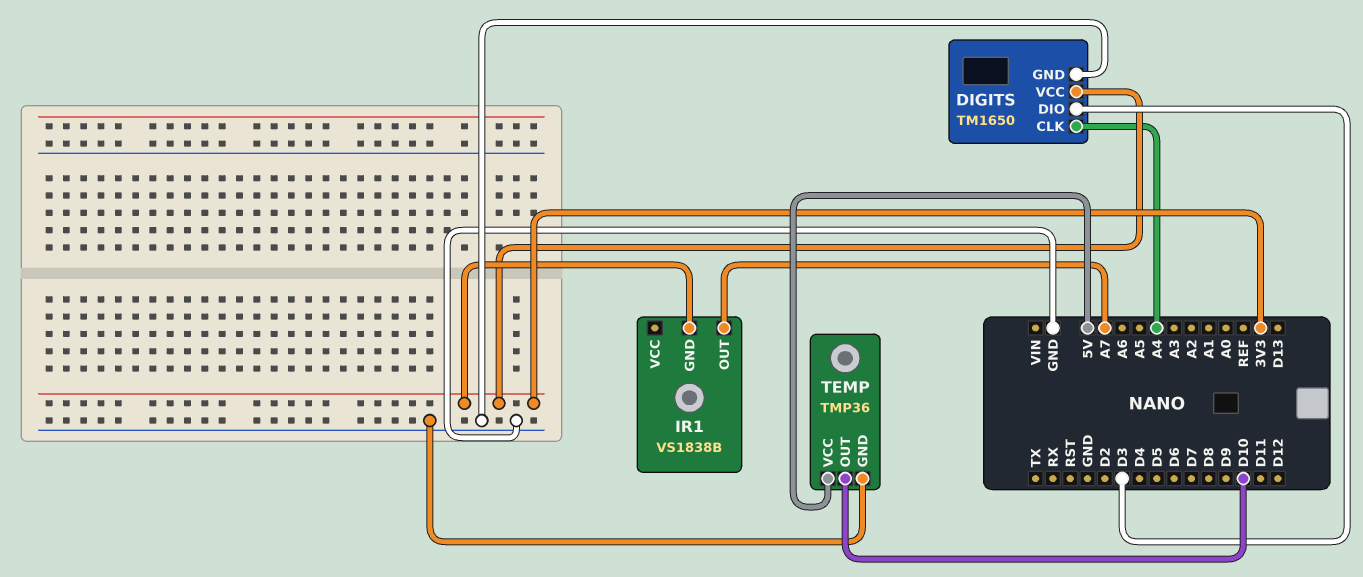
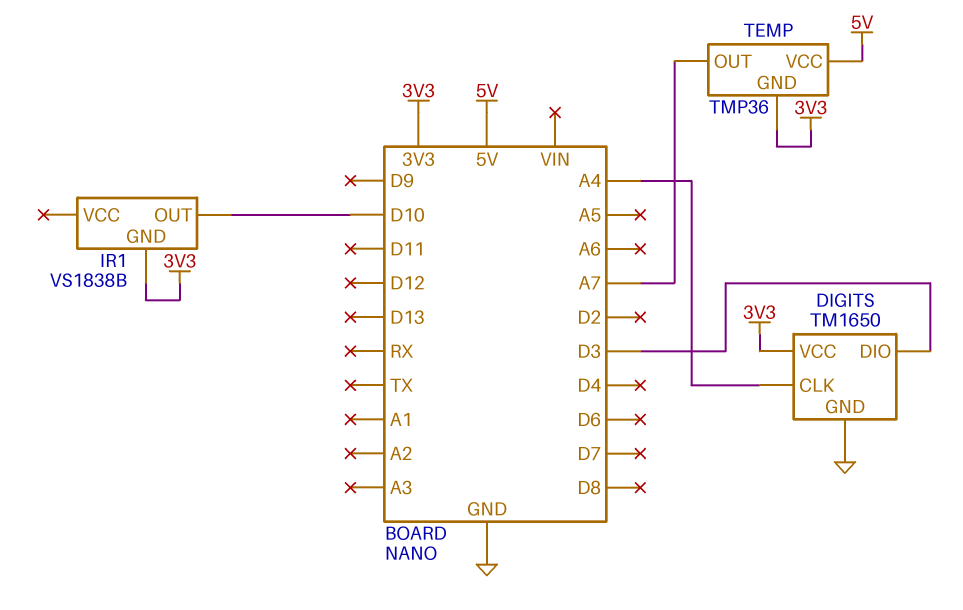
IR1 pin OUT: A7 -> D10
TEMP pin GND: GND -> 3V3
TEMP pin OUT: D10 -> A7

